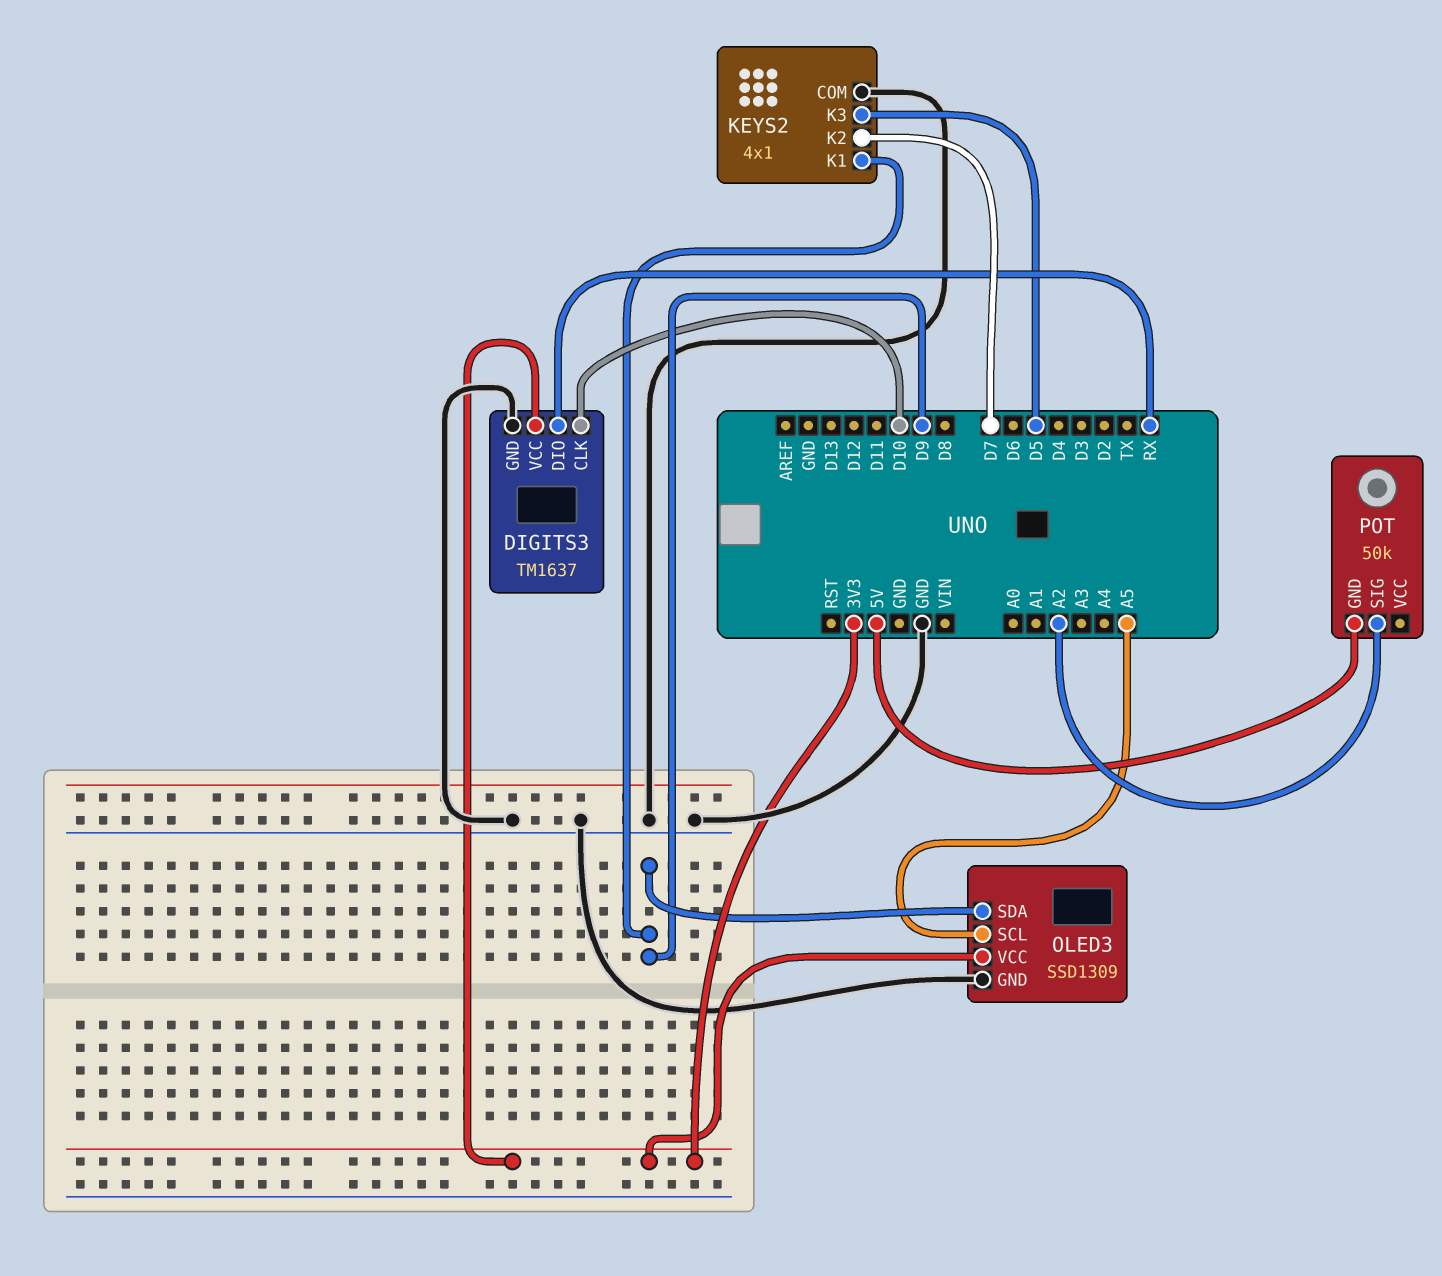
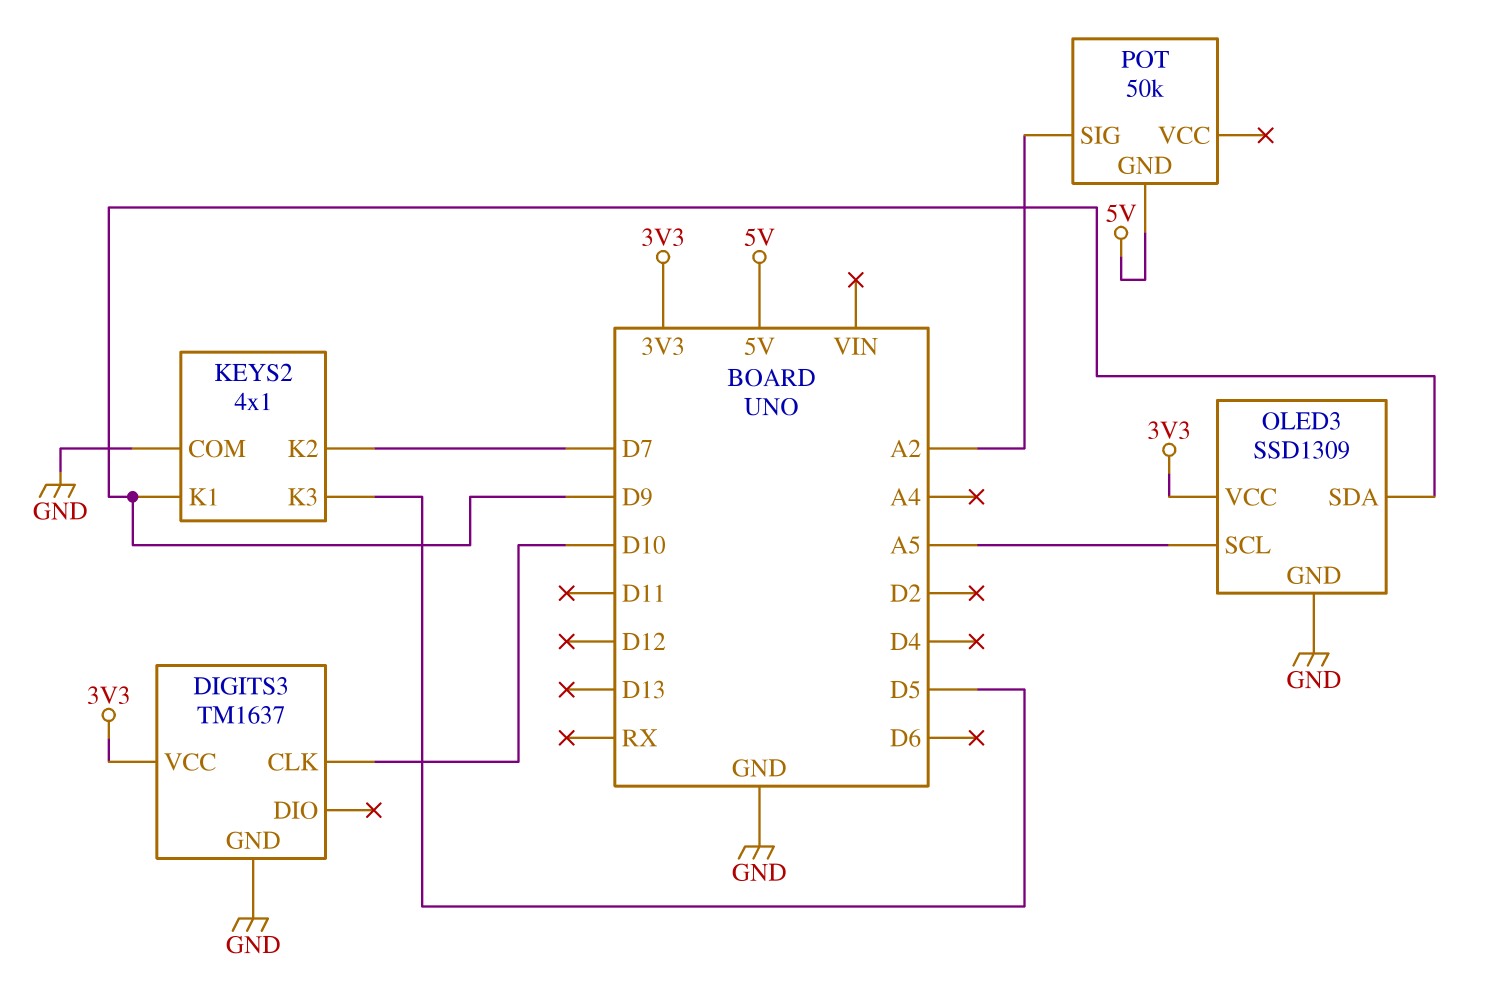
DIGITS3 pin DIO: RX -> none

